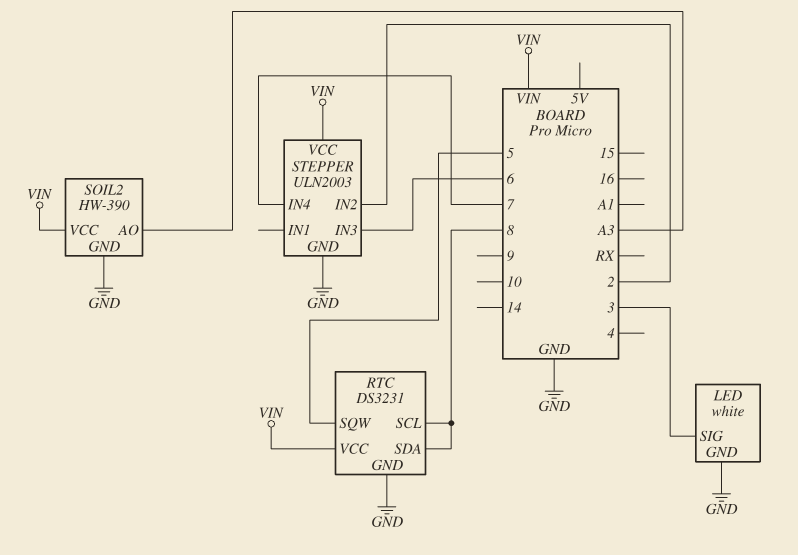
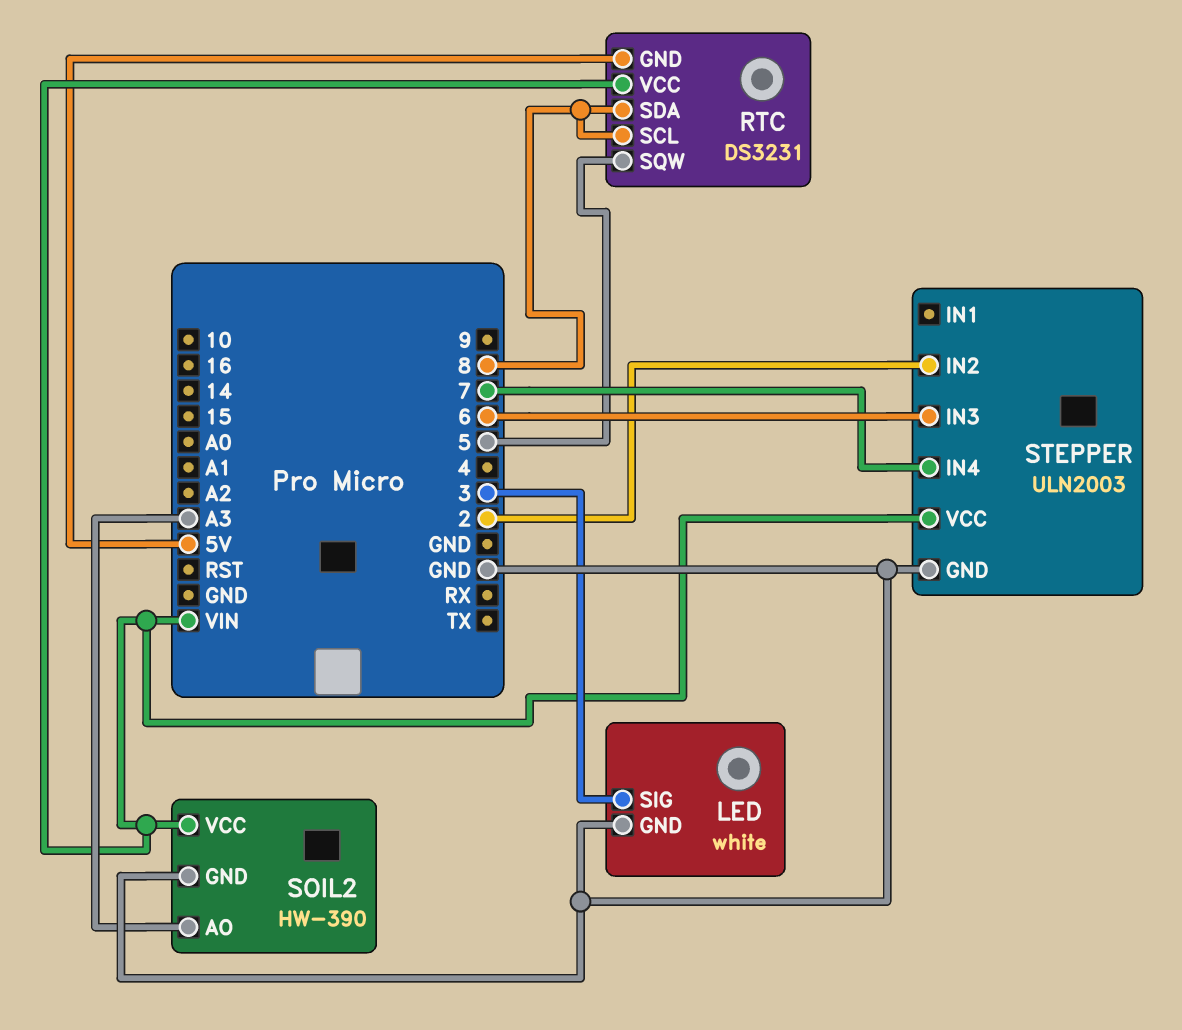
RTC pin GND: GND -> 5V

